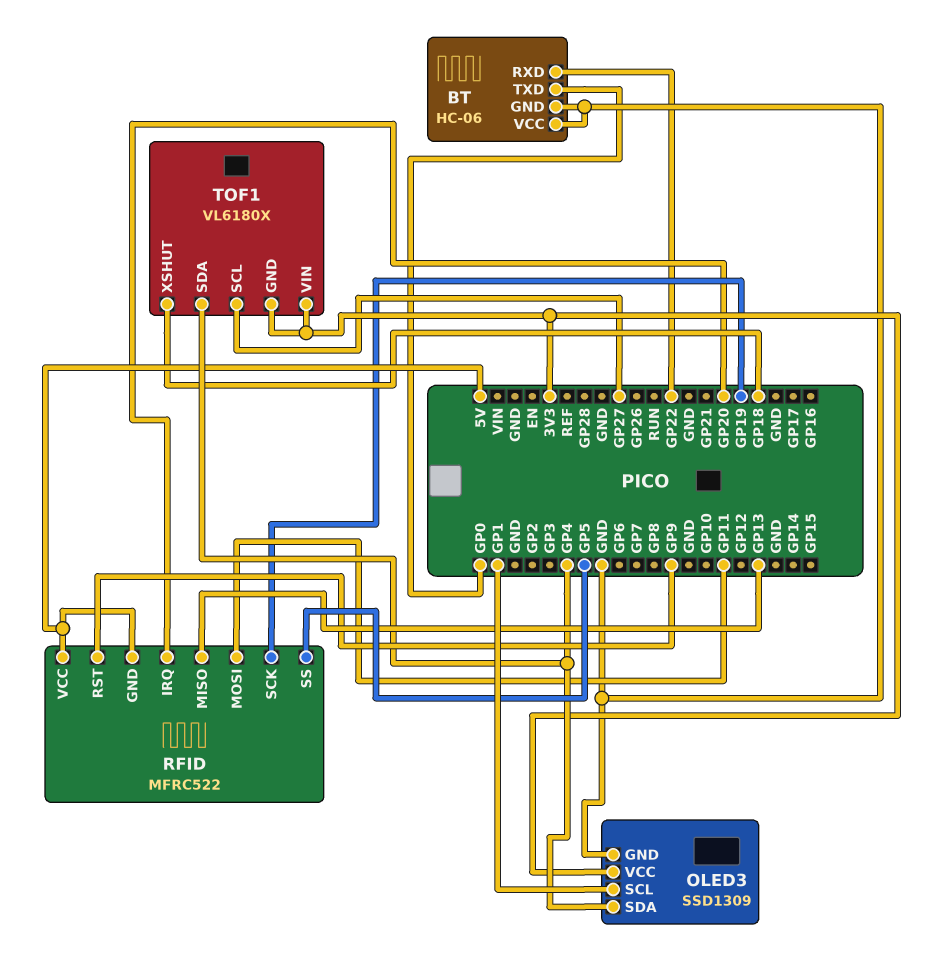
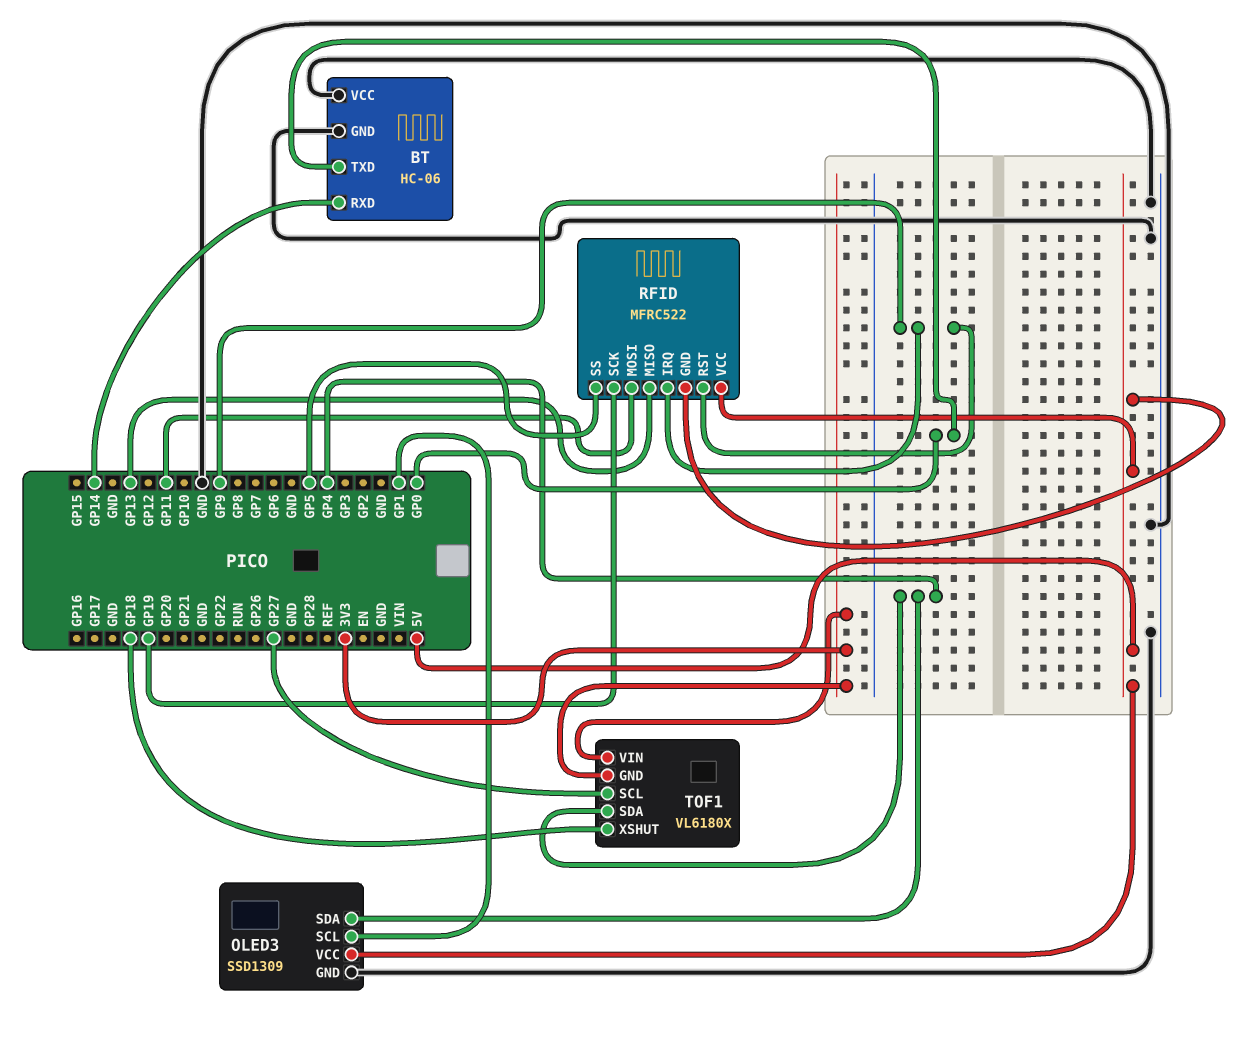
BT pin RXD: GP22 -> GP14
OLED3 pin VCC: 3V3 -> 5V
RFID pin IRQ: GP20 -> GP9

